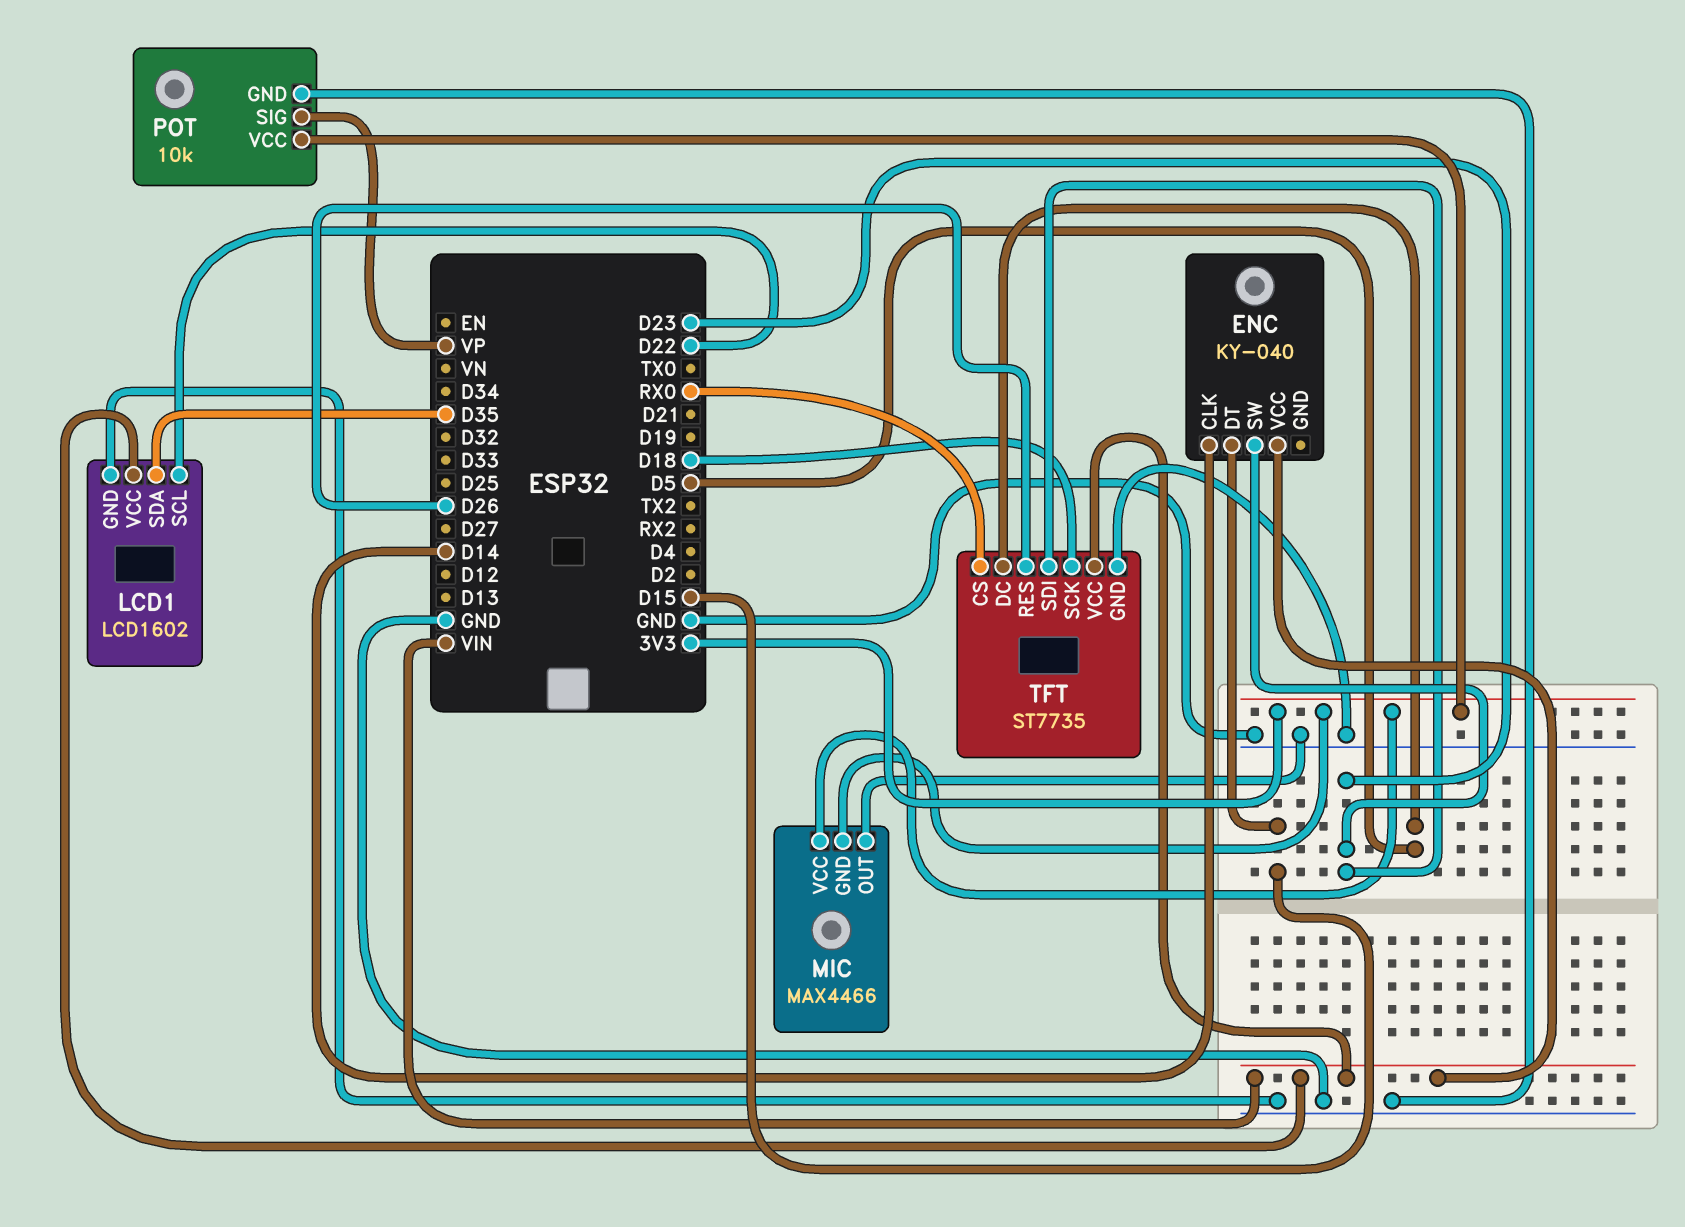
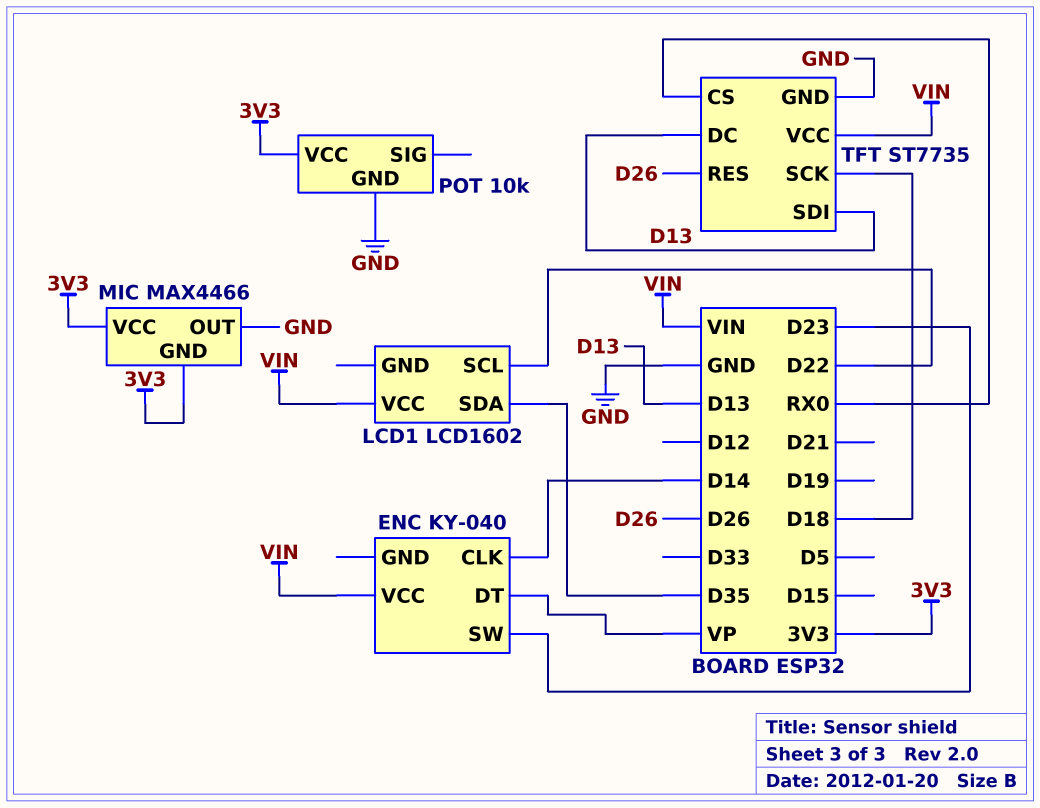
ENC pin DT: D15 -> VP
LCD1 pin GND: GND -> none
POT pin SIG: VP -> none
TFT pin DC: D5 -> D13
TFT pin SDI: D23 -> D13

